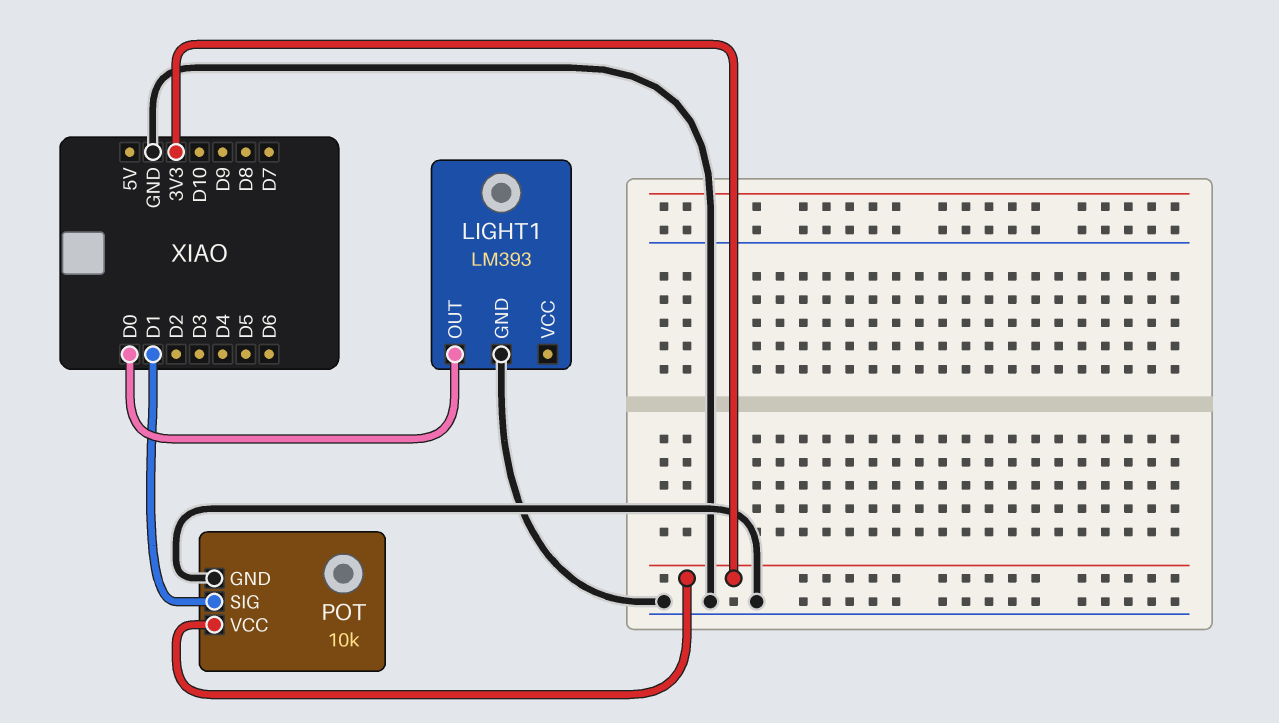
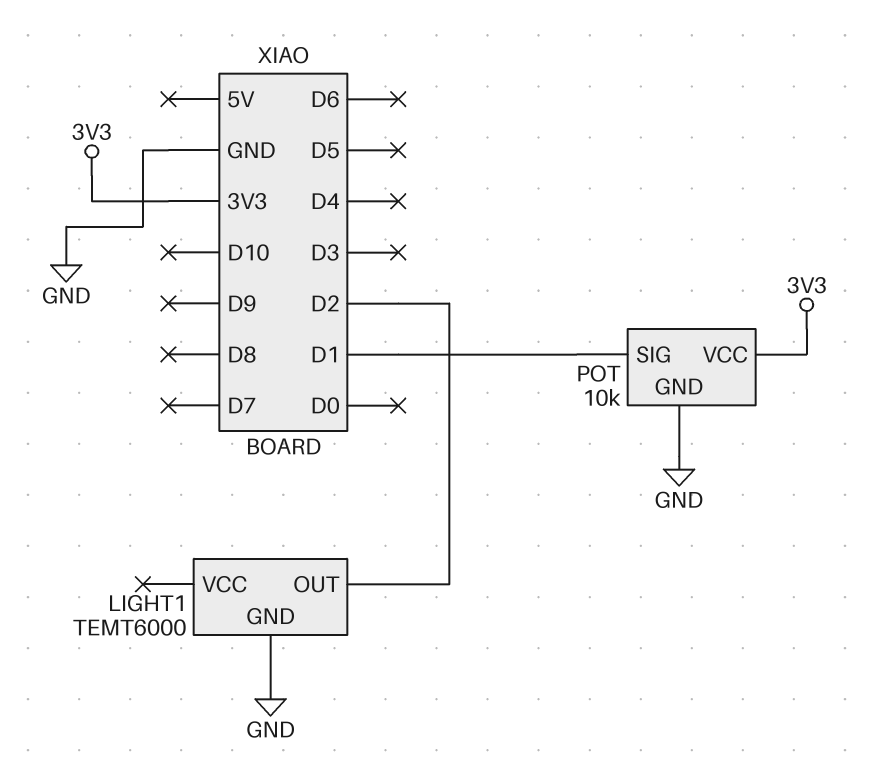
LIGHT1: LM393 -> TEMT6000
LIGHT1 pin OUT: D0 -> D2

